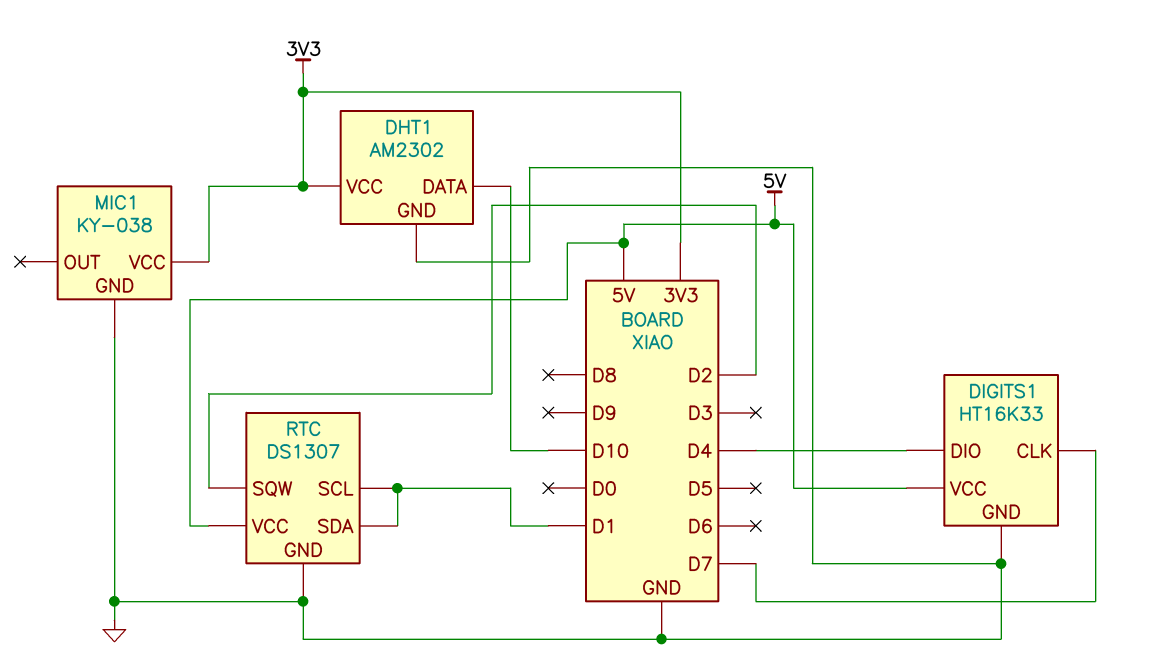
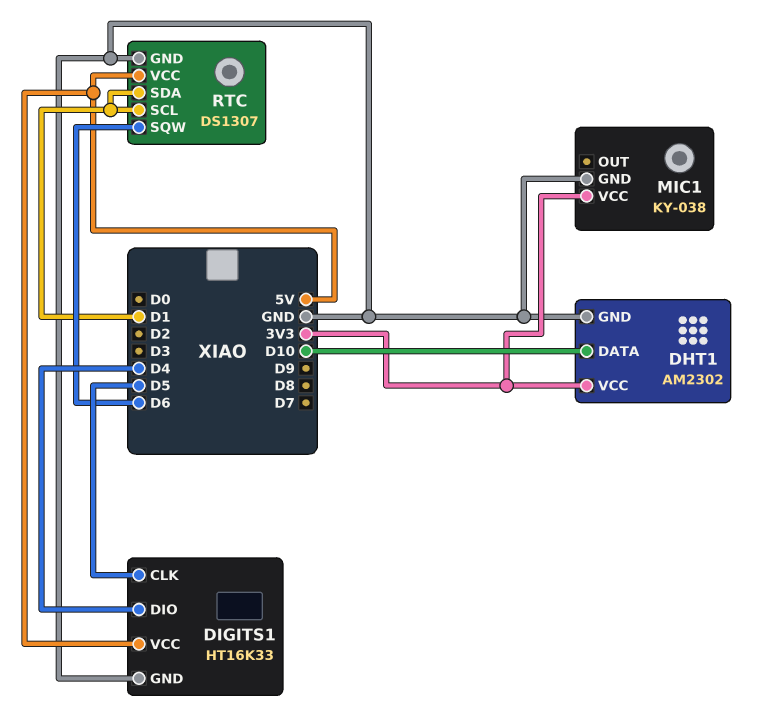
DIGITS1 pin CLK: D7 -> D5
RTC pin SQW: D2 -> D6

